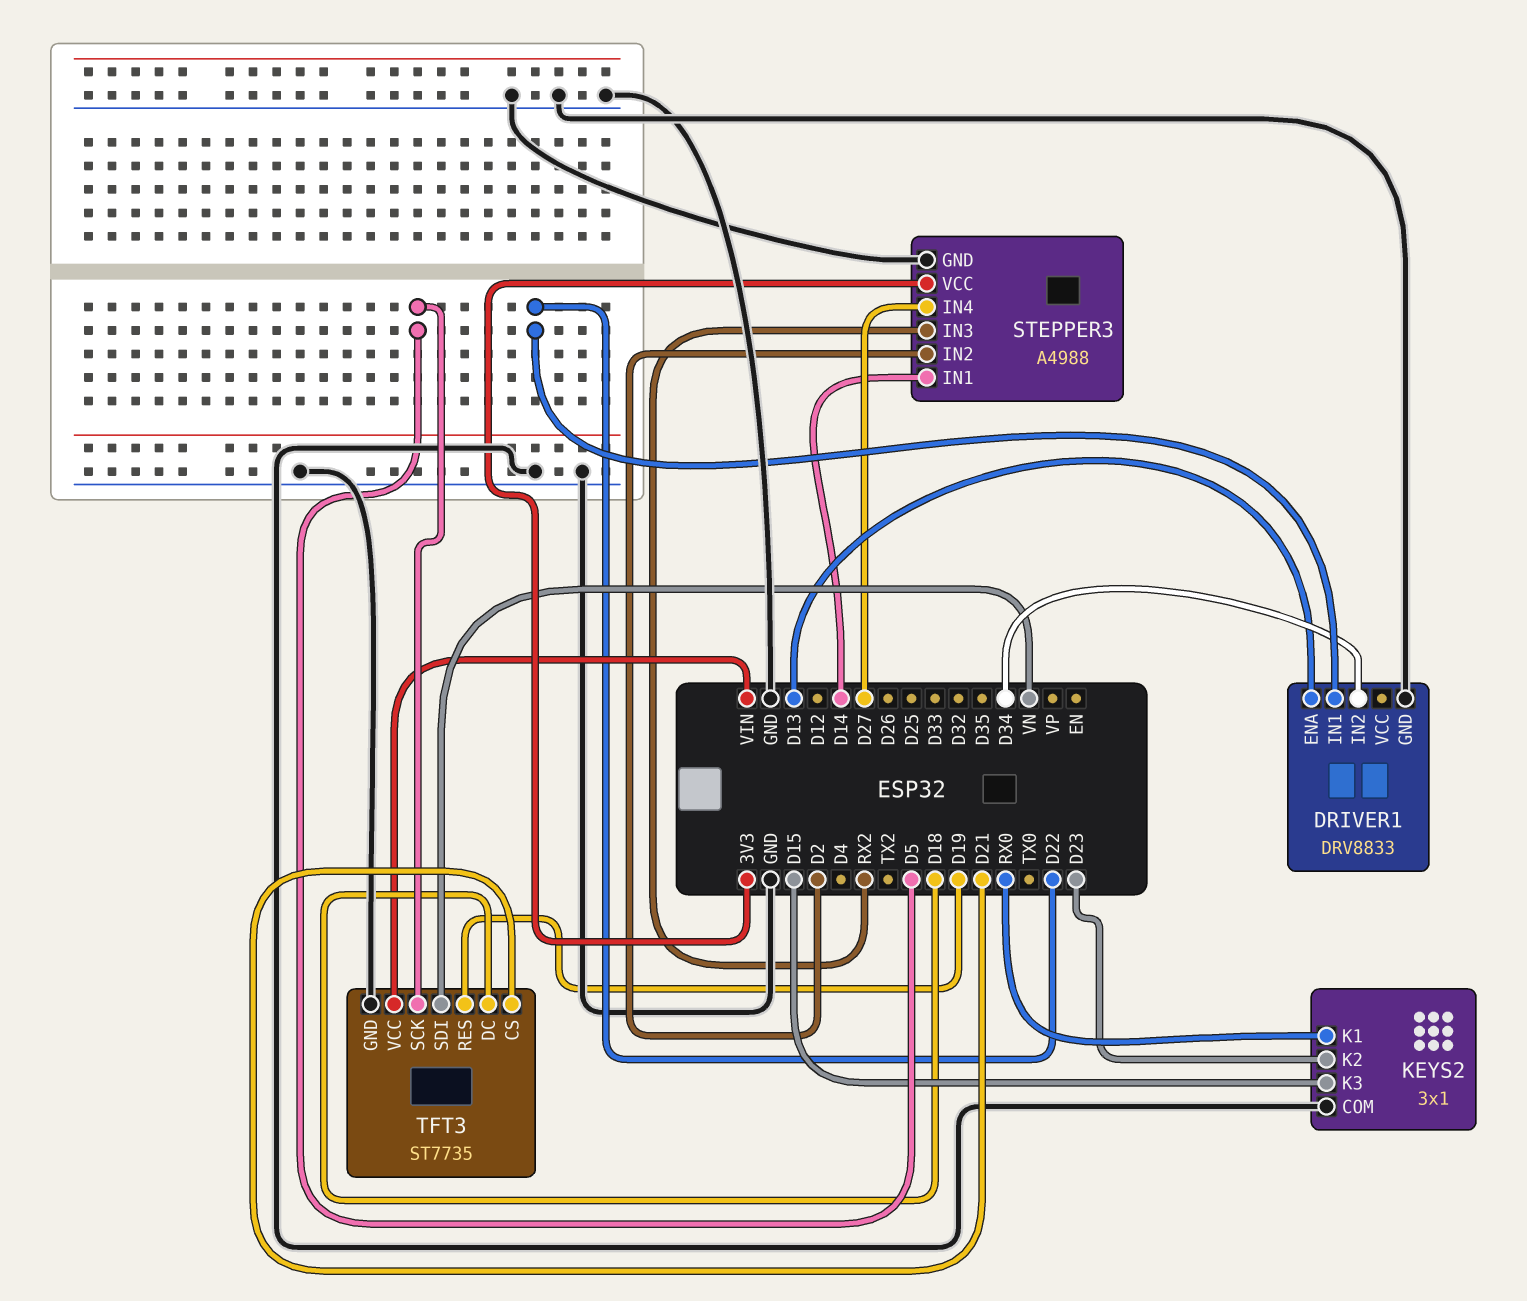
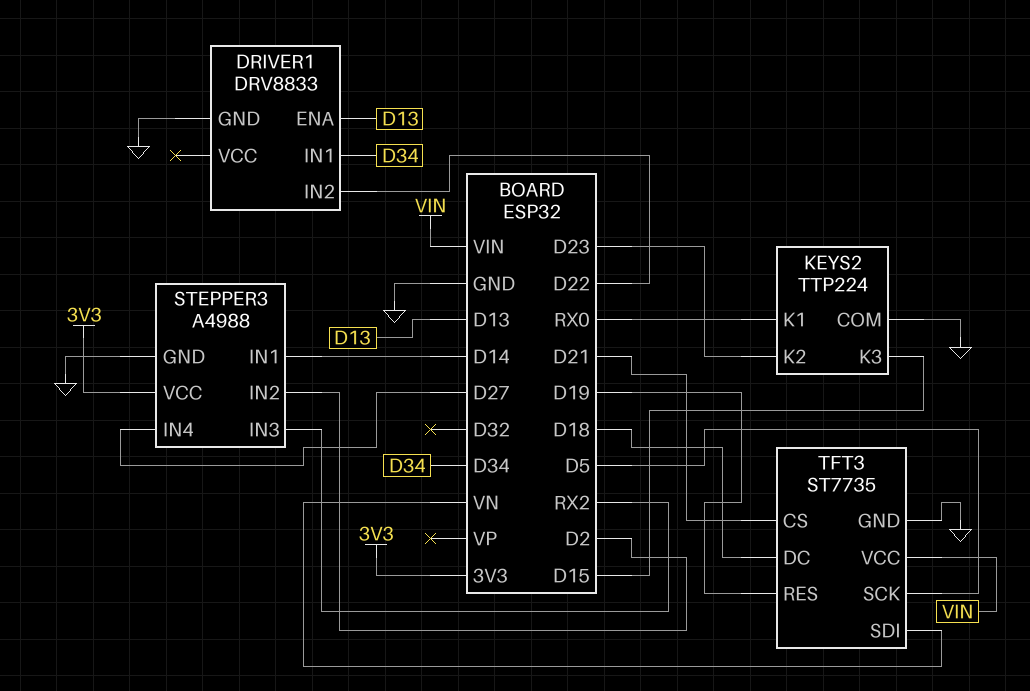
DRIVER1 pin IN1: D22 -> D34
DRIVER1 pin IN2: D34 -> D22
KEYS2: 3x1 -> TTP224

